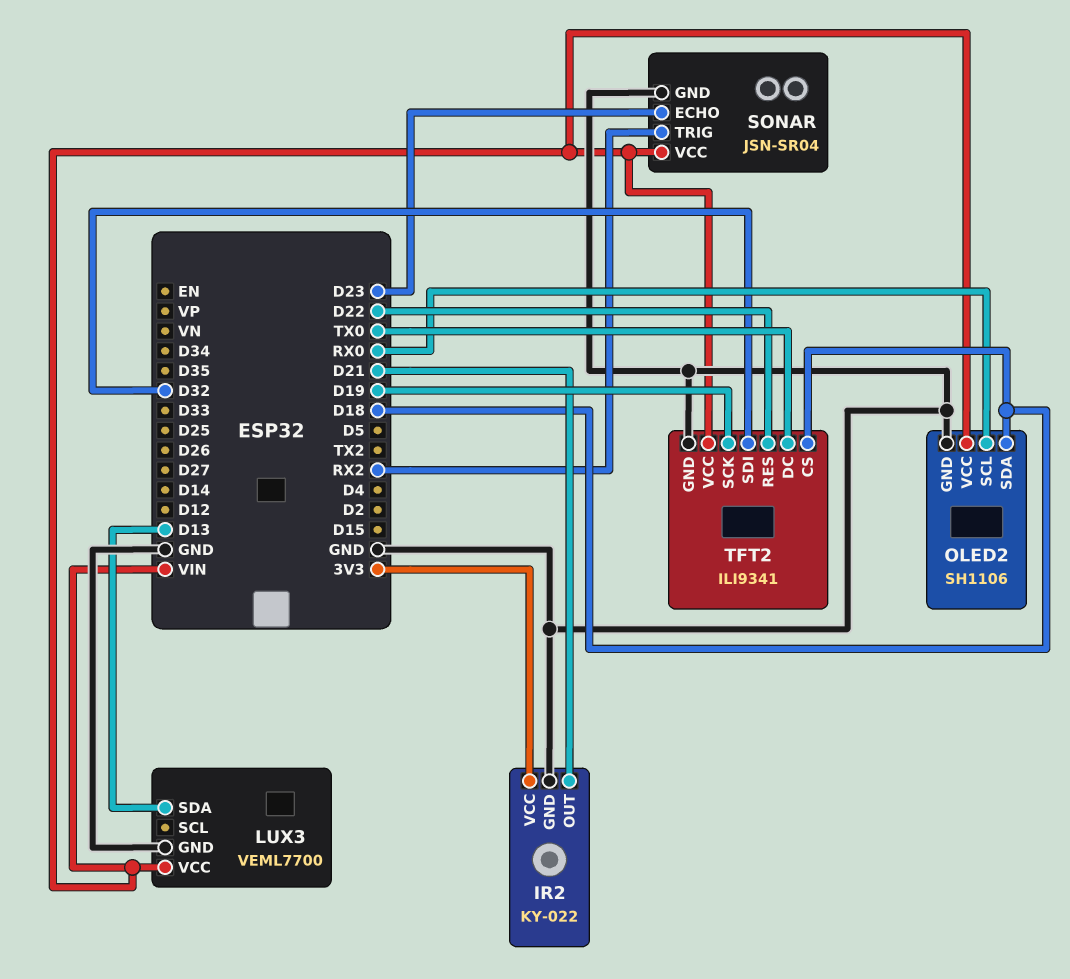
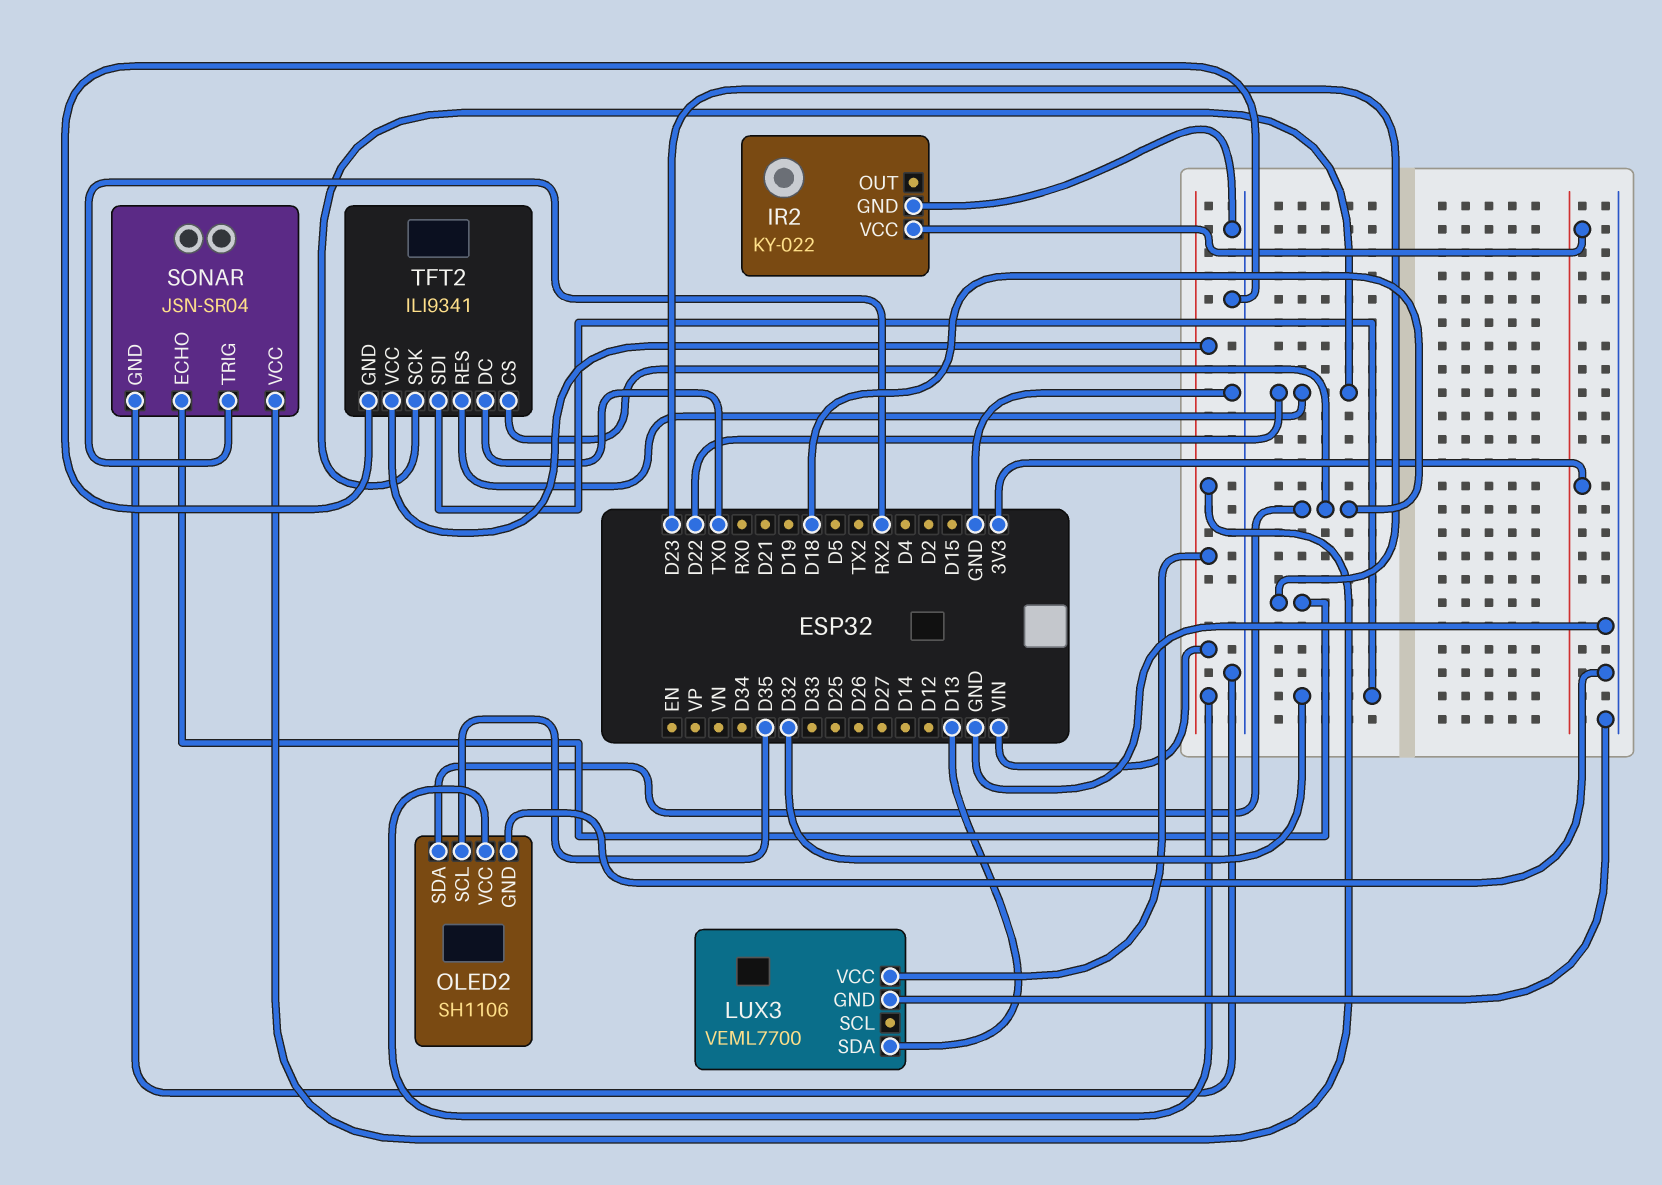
IR2 pin OUT: D21 -> none
OLED2 pin SCL: RX0 -> D35
TFT2 pin SCK: D19 -> D22

